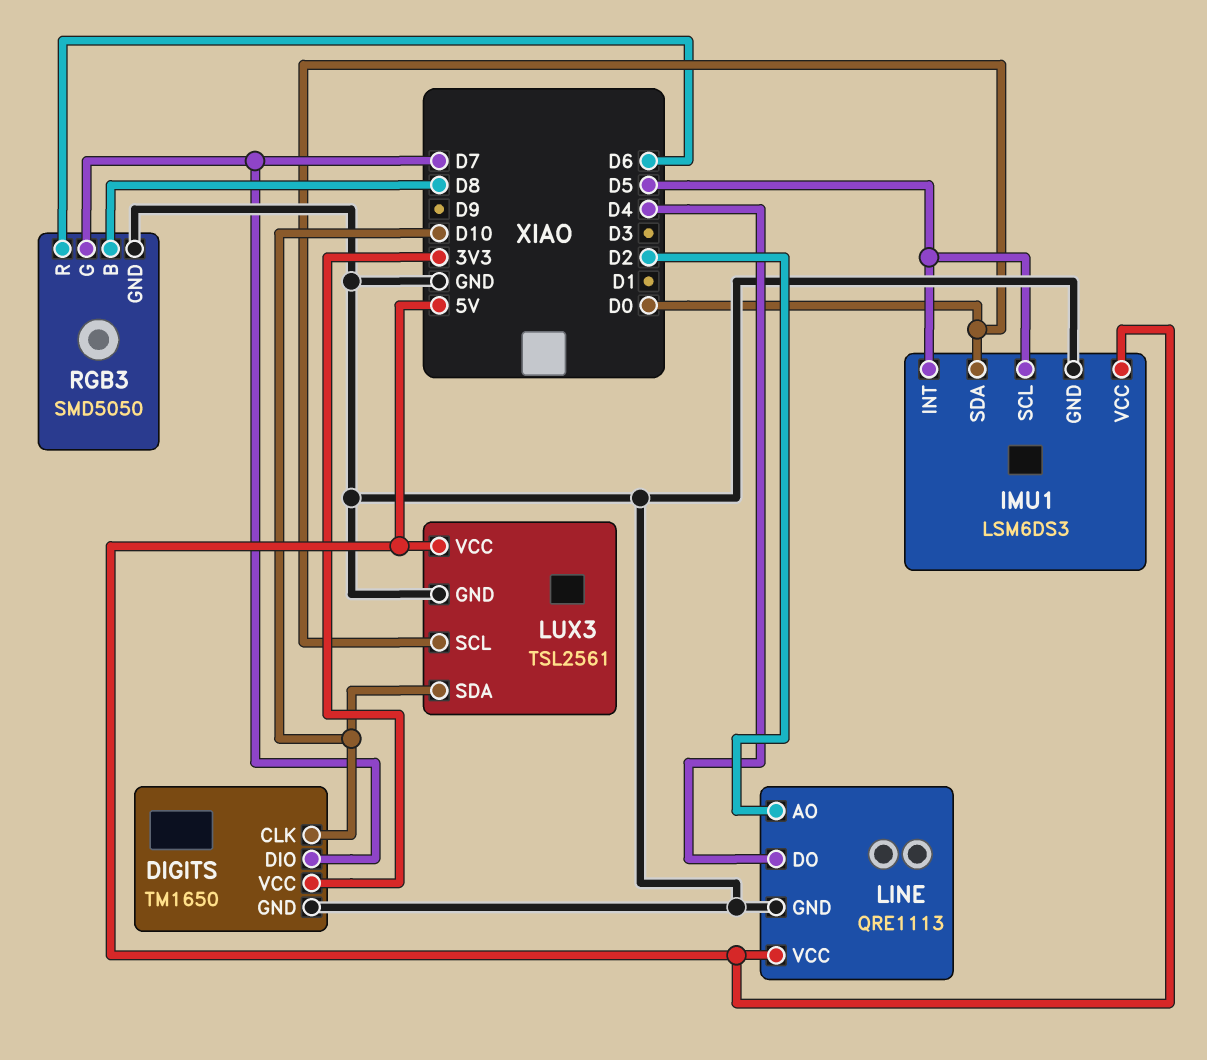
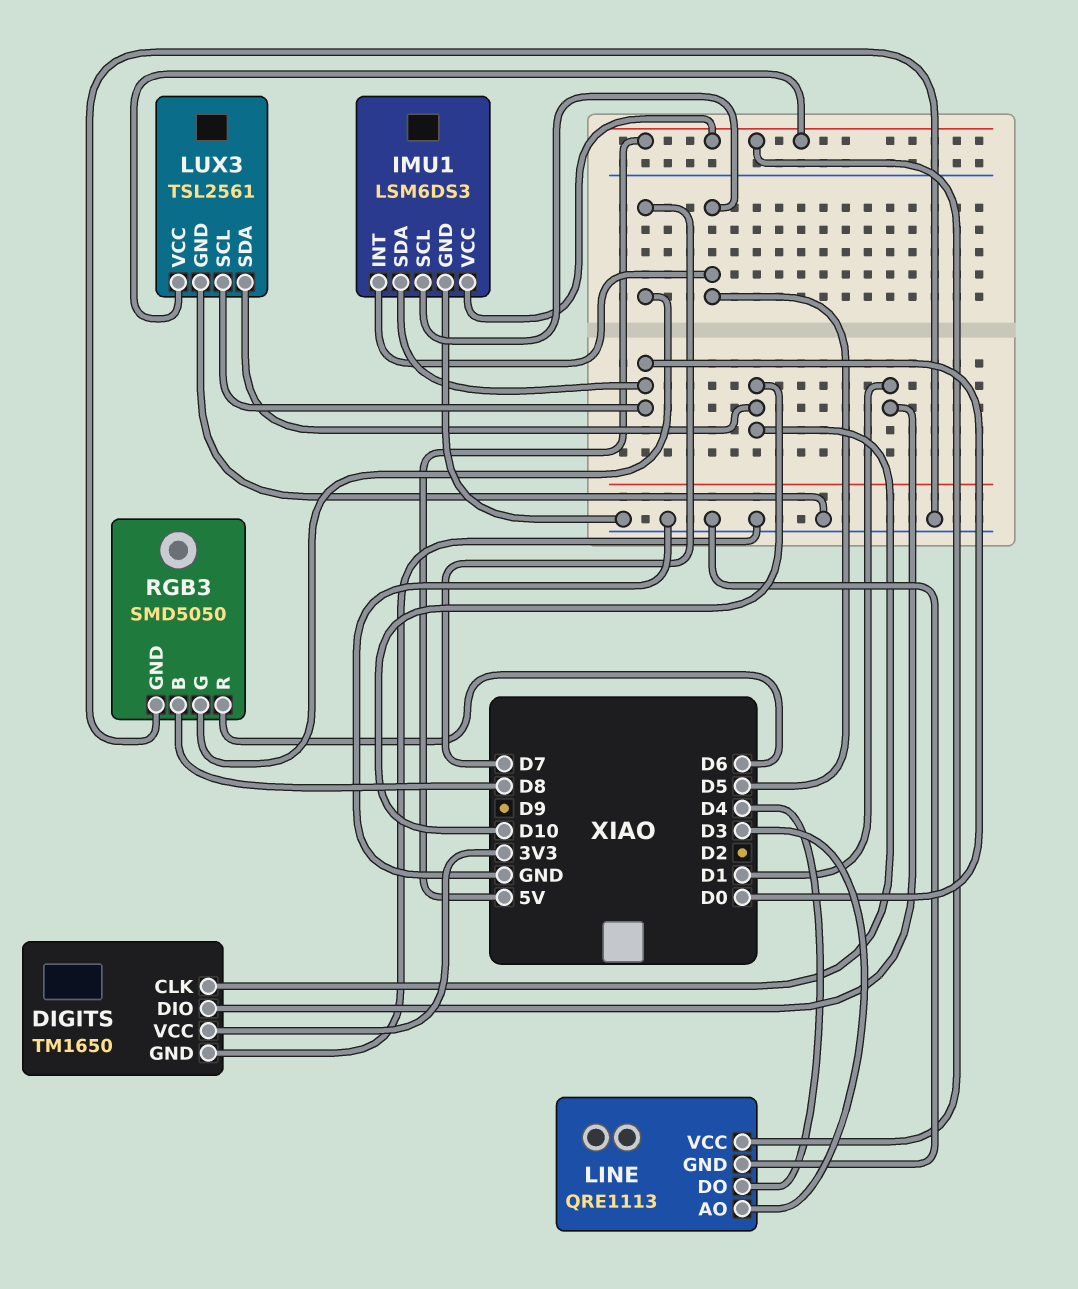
DIGITS pin DIO: D7 -> D1
LINE pin AO: D2 -> D3

